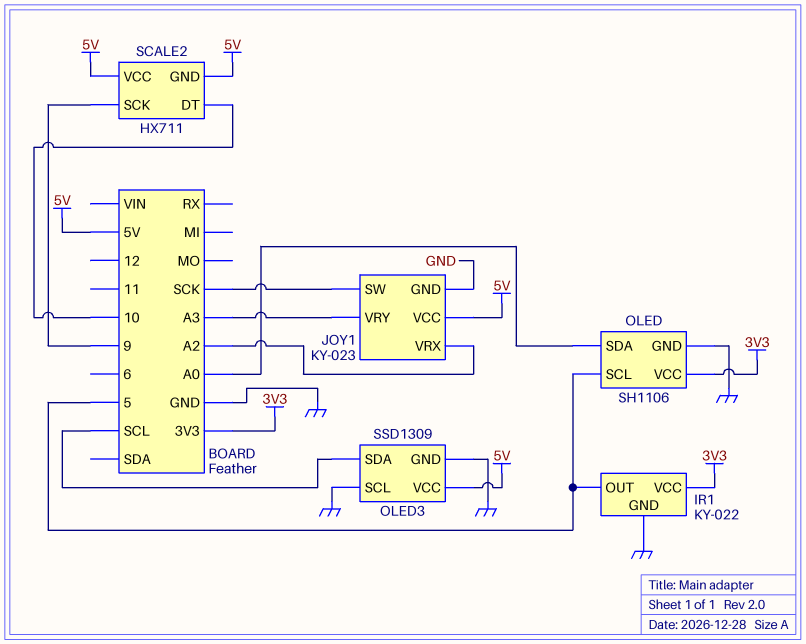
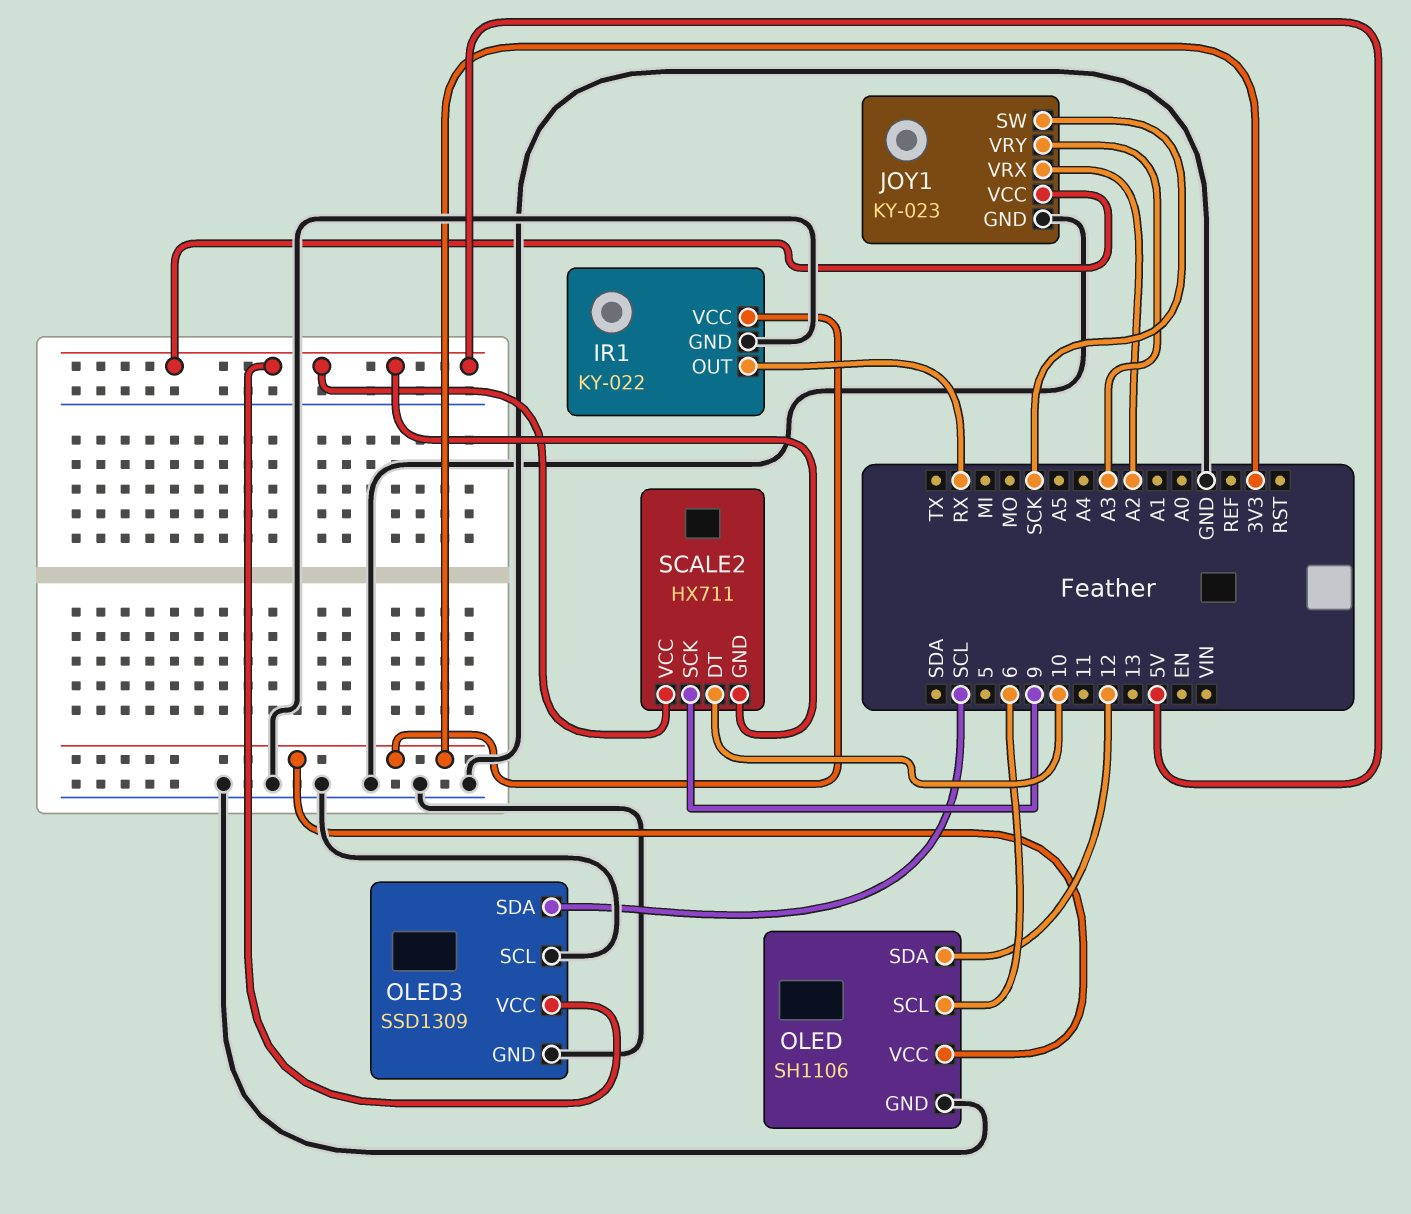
IR1 pin OUT: 5 -> RX
OLED pin SCL: 5 -> 6
OLED pin SDA: A0 -> 12

